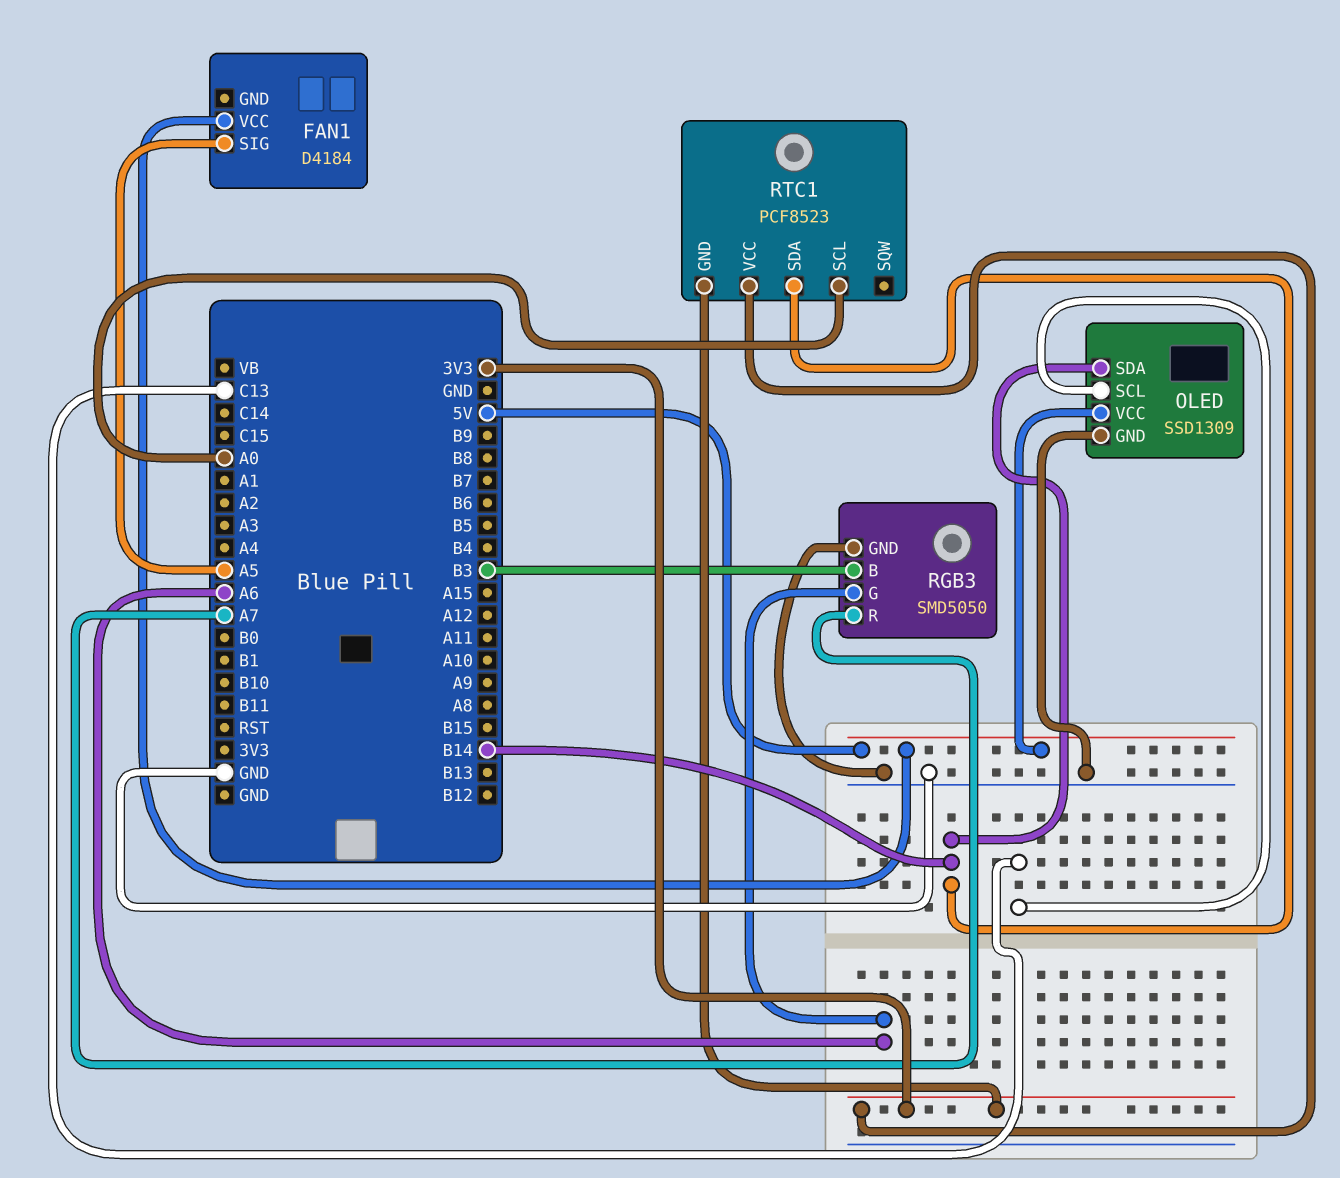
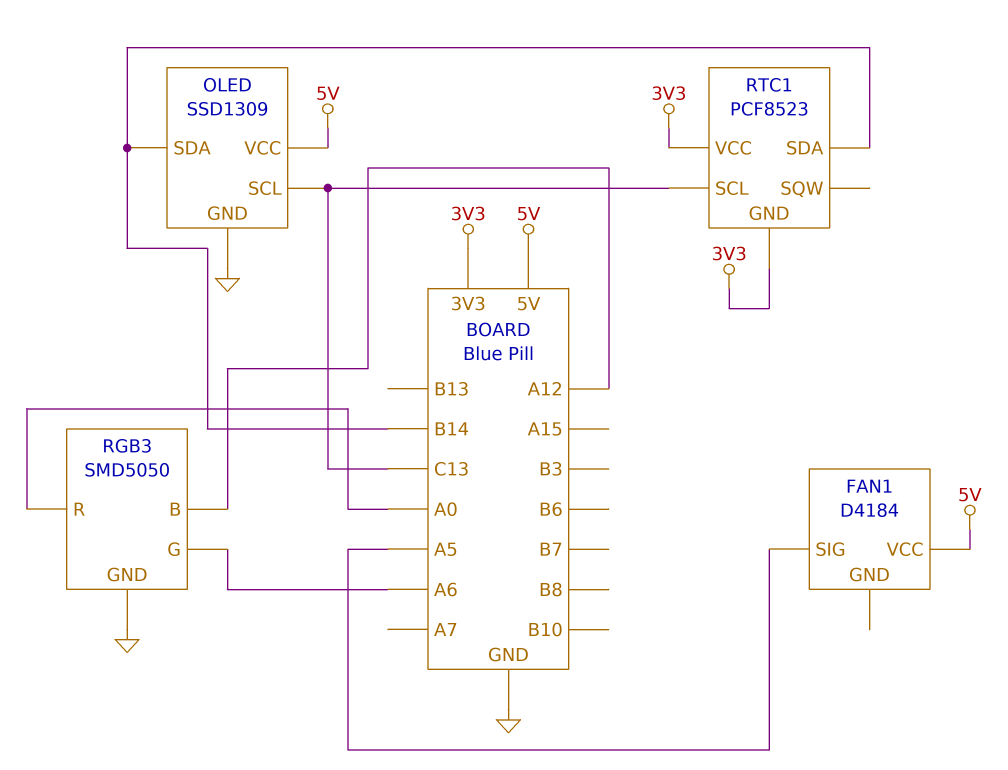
RGB3 pin B: B3 -> A12
RGB3 pin R: A7 -> A0
RTC1 pin SCL: A0 -> C13

